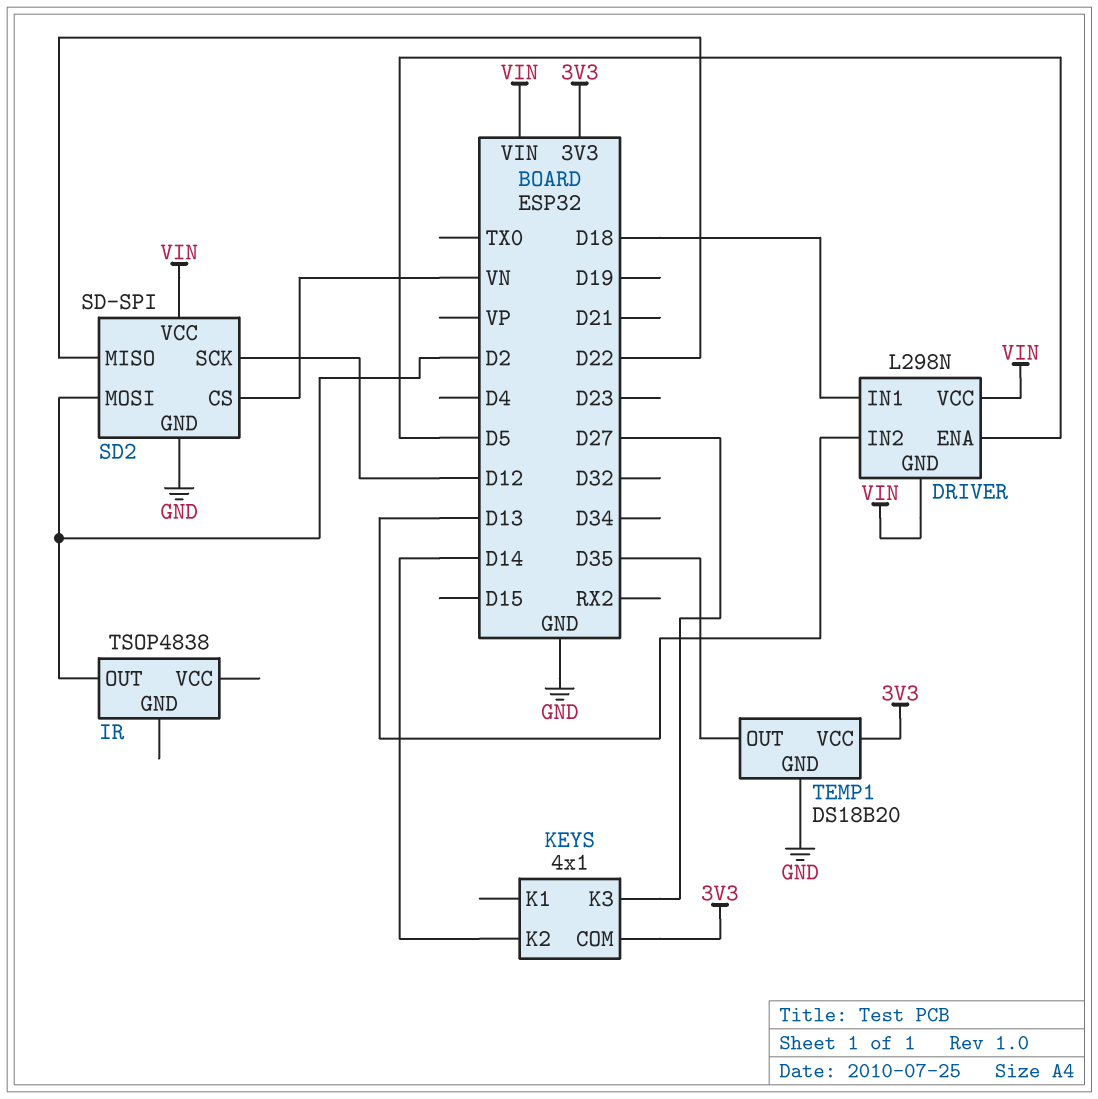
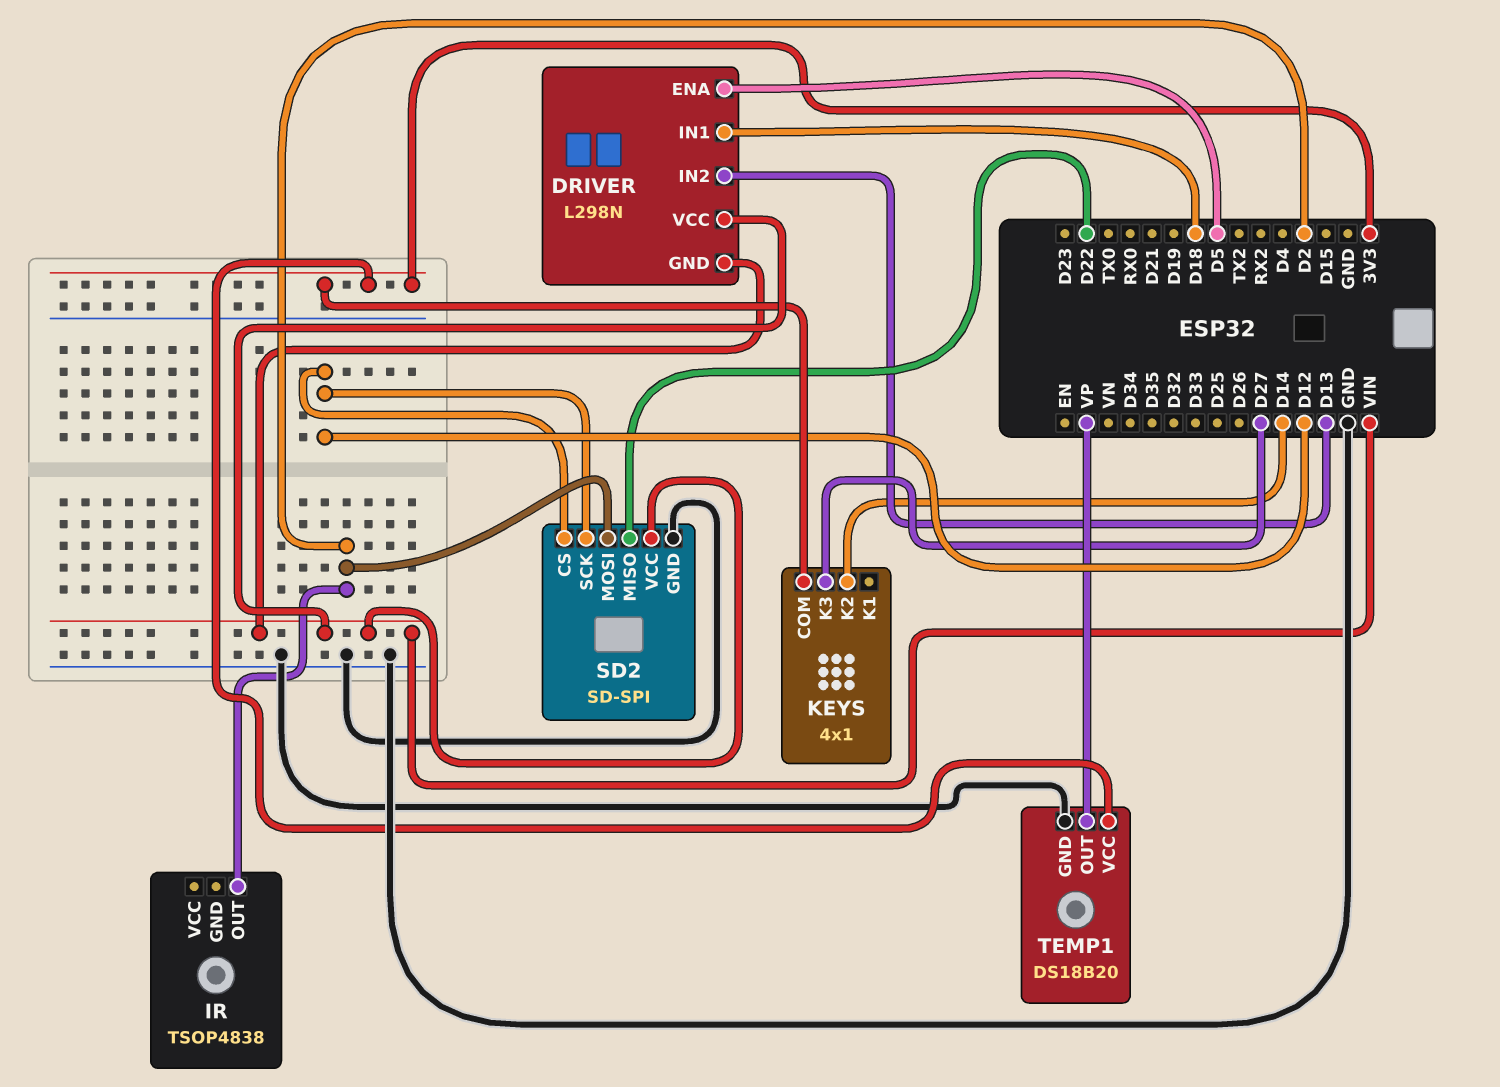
SD2 pin CS: VN -> D12
TEMP1 pin OUT: D35 -> VP

